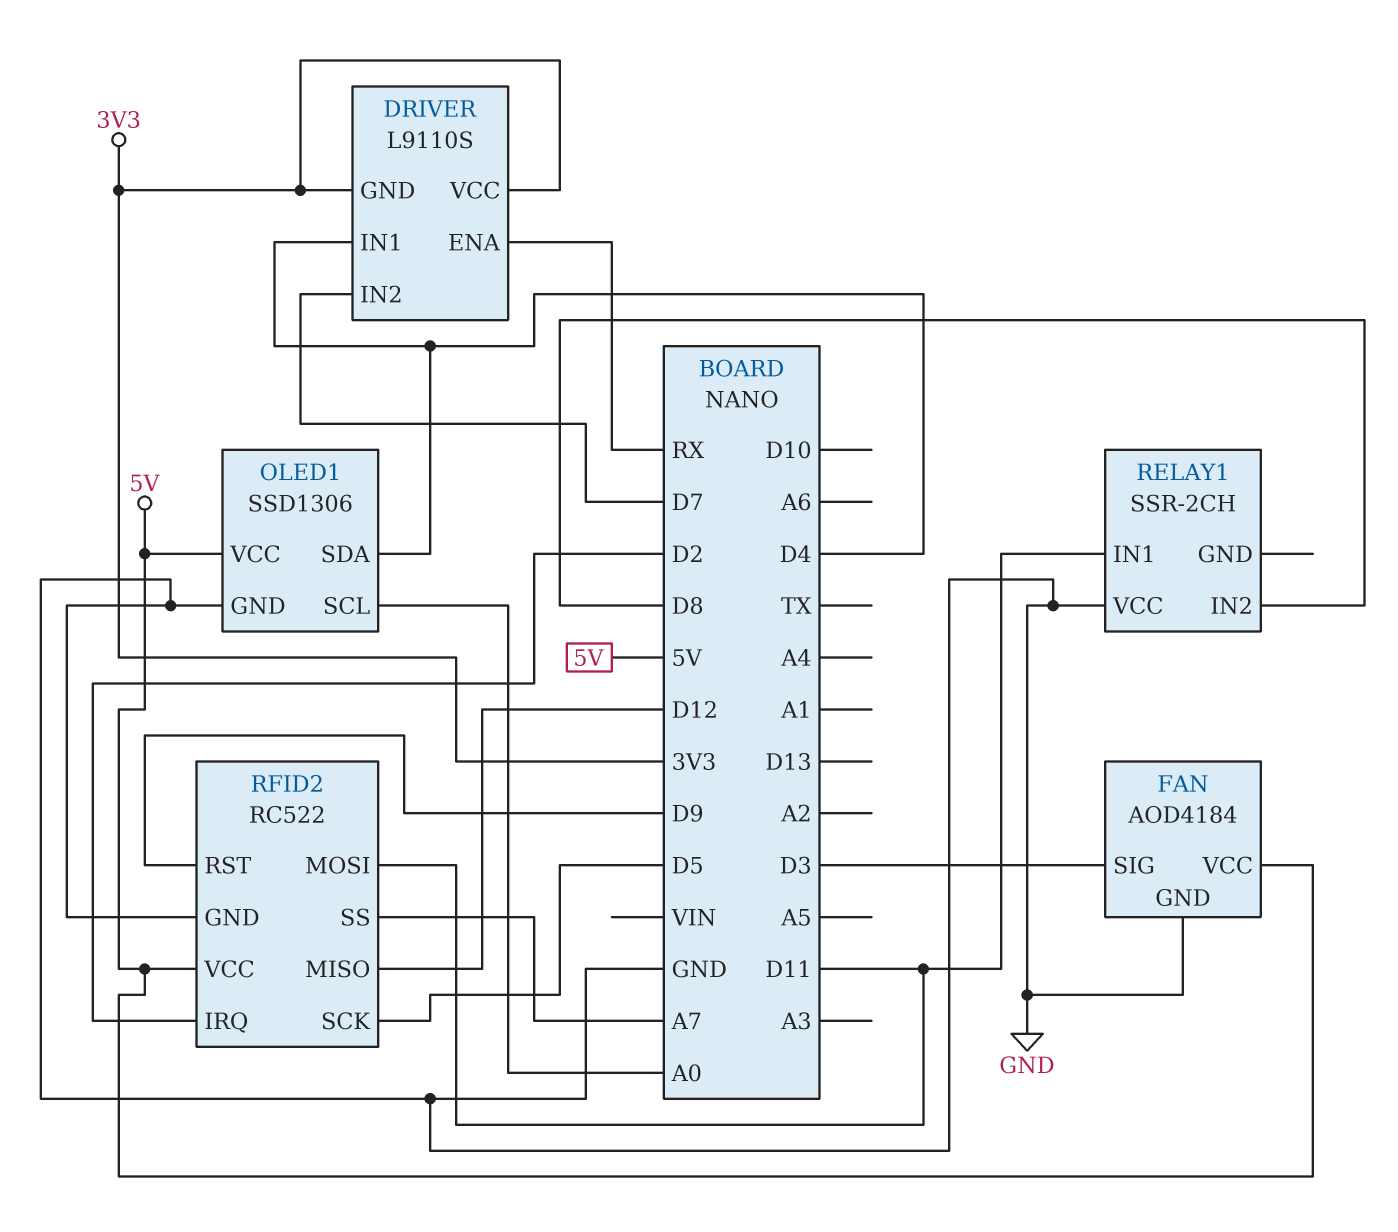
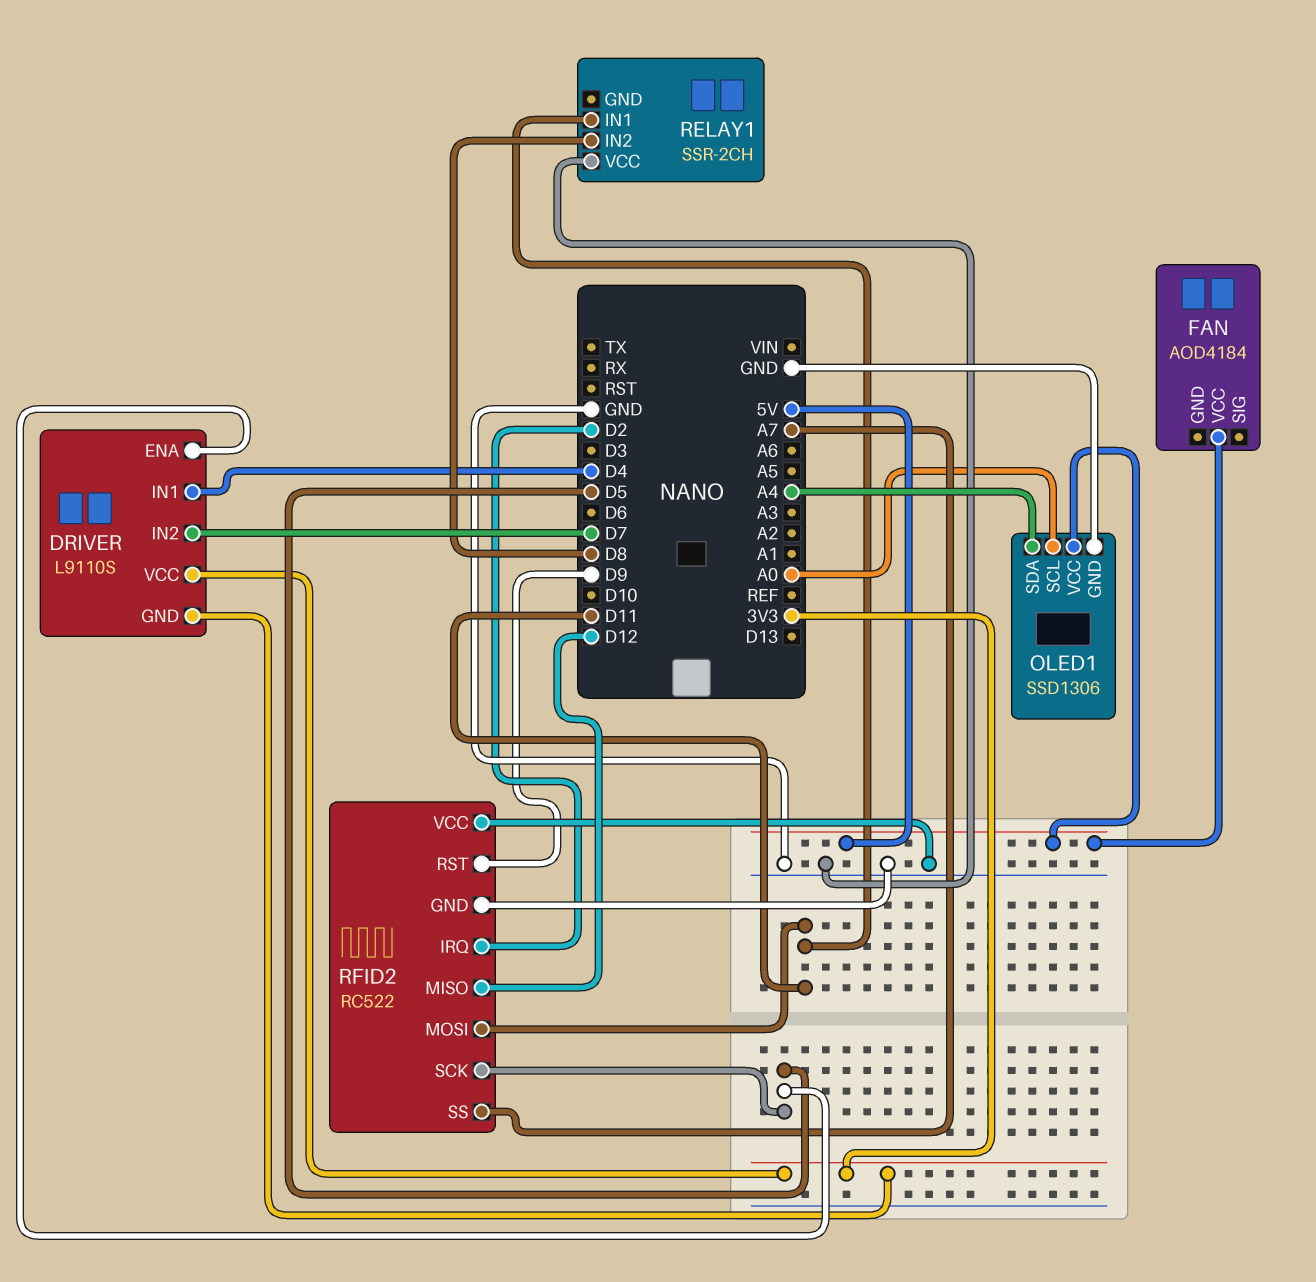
DRIVER pin ENA: RX -> D5
FAN pin GND: GND -> none
FAN pin SIG: D3 -> none
OLED1 pin SDA: D4 -> A4
RFID2 pin VCC: 5V -> GND

